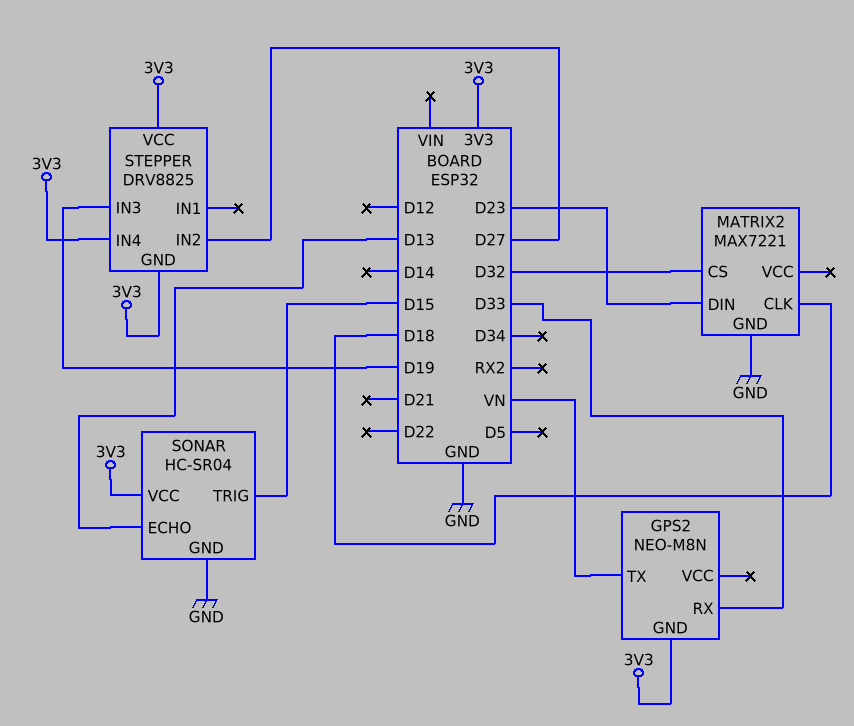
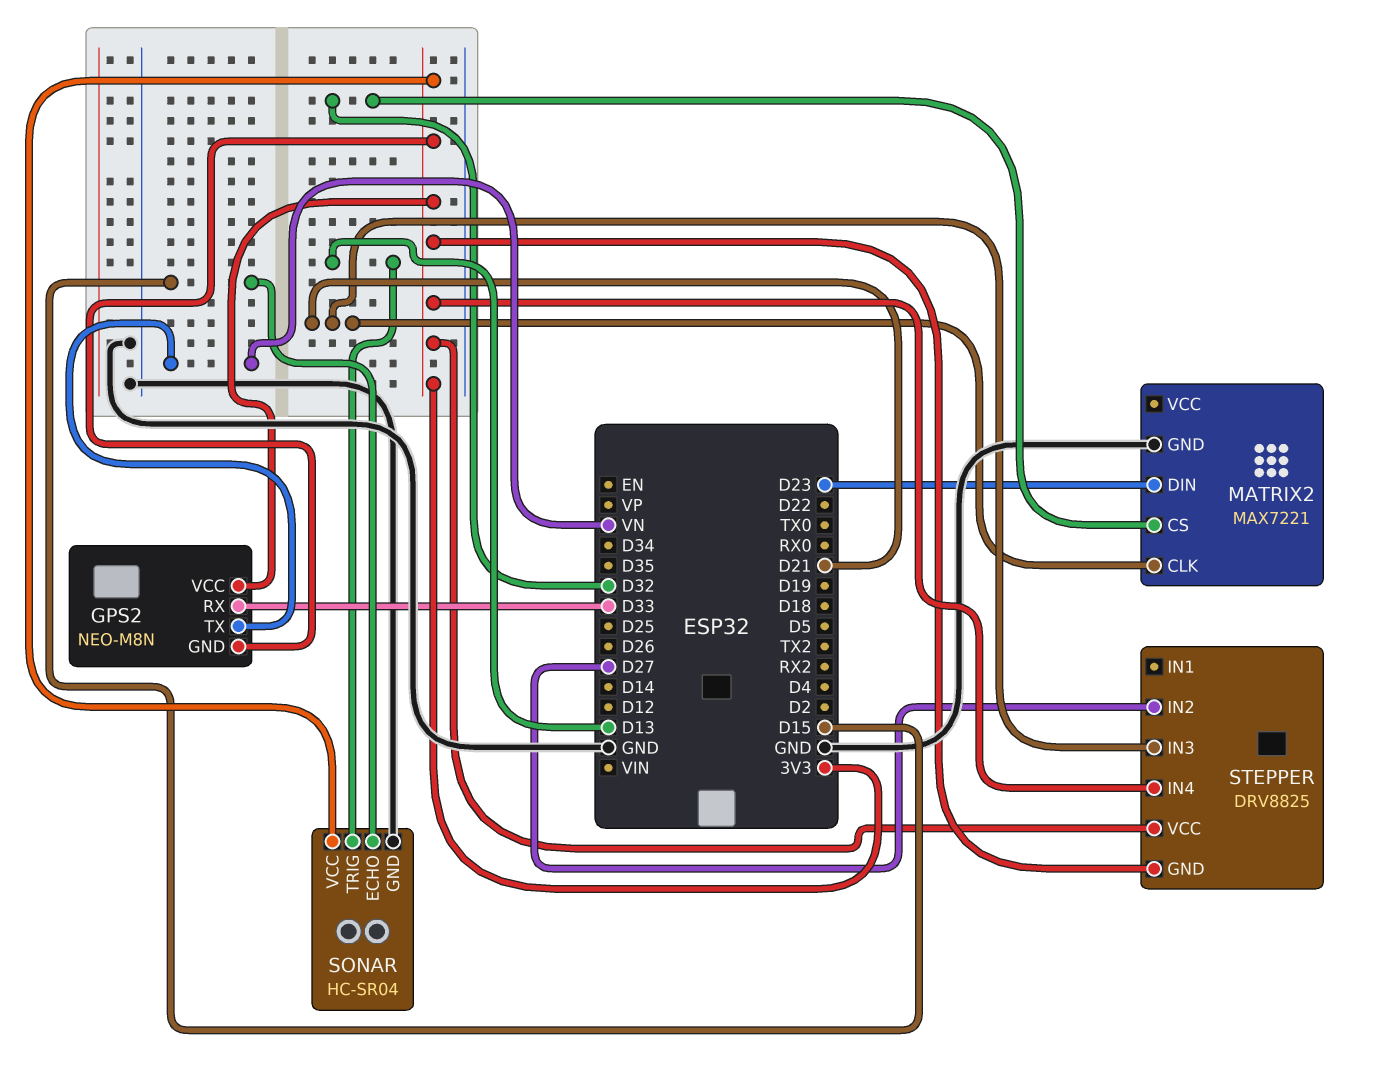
GPS2 pin VCC: none -> 3V3
MATRIX2 pin CLK: D18 -> D21
SONAR pin ECHO: D13 -> D15
SONAR pin TRIG: D15 -> D13
STEPPER pin IN3: D19 -> D21

